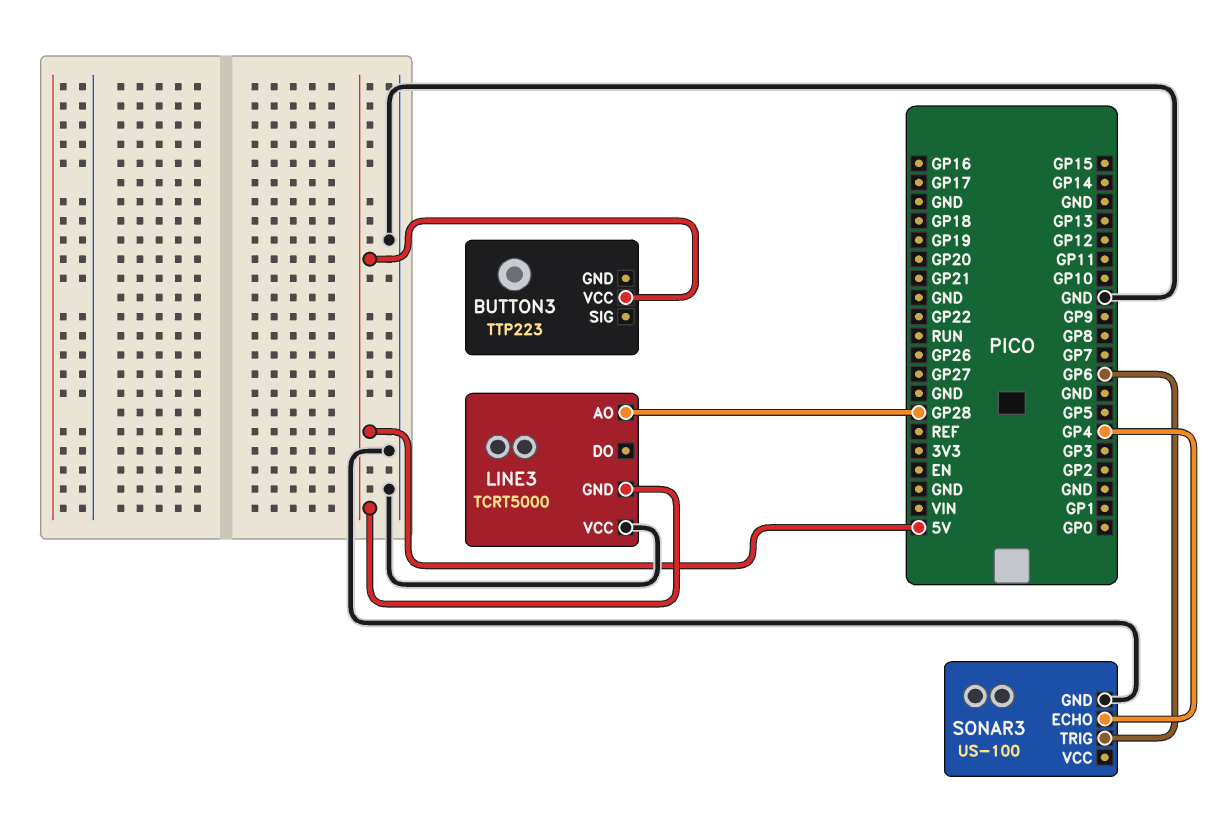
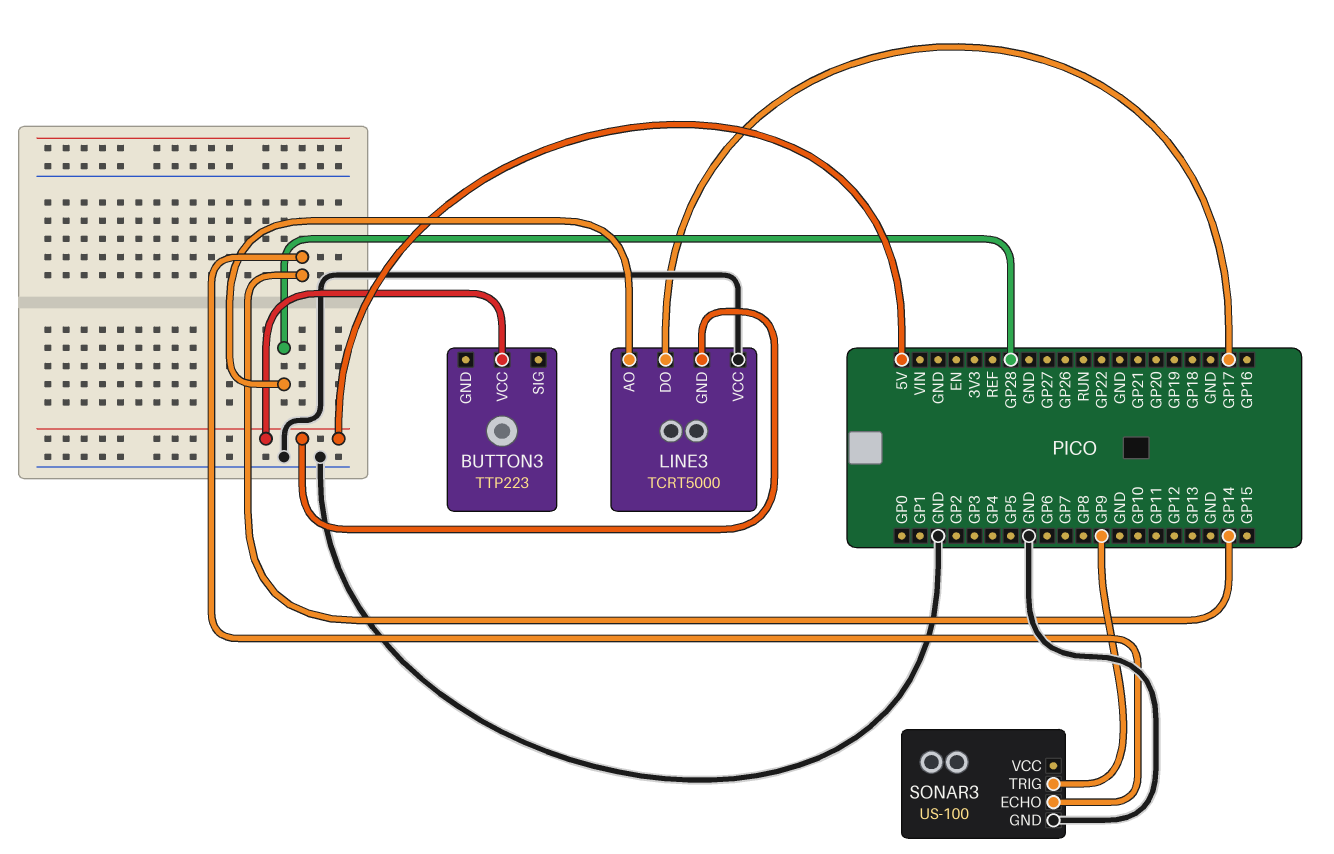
LINE3 pin DO: none -> GP17
SONAR3 pin ECHO: GP4 -> GP14
SONAR3 pin TRIG: GP6 -> GP9

